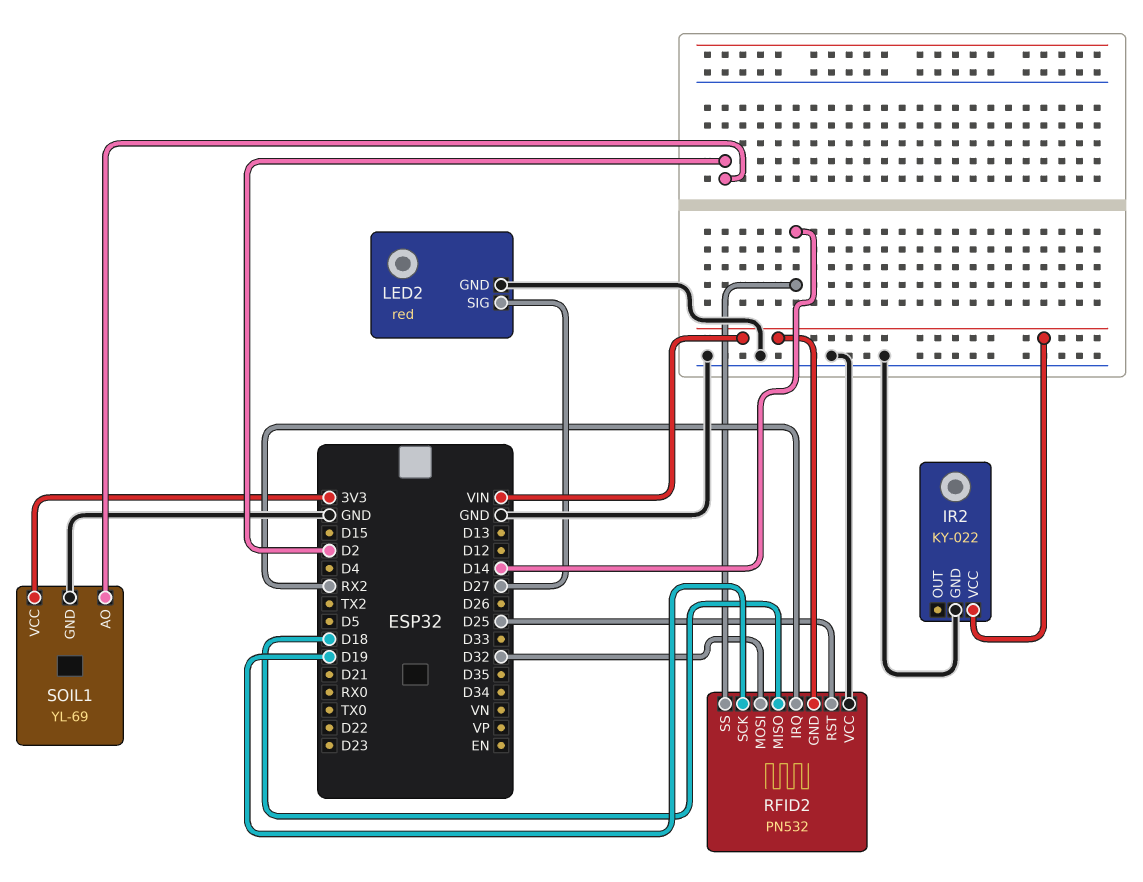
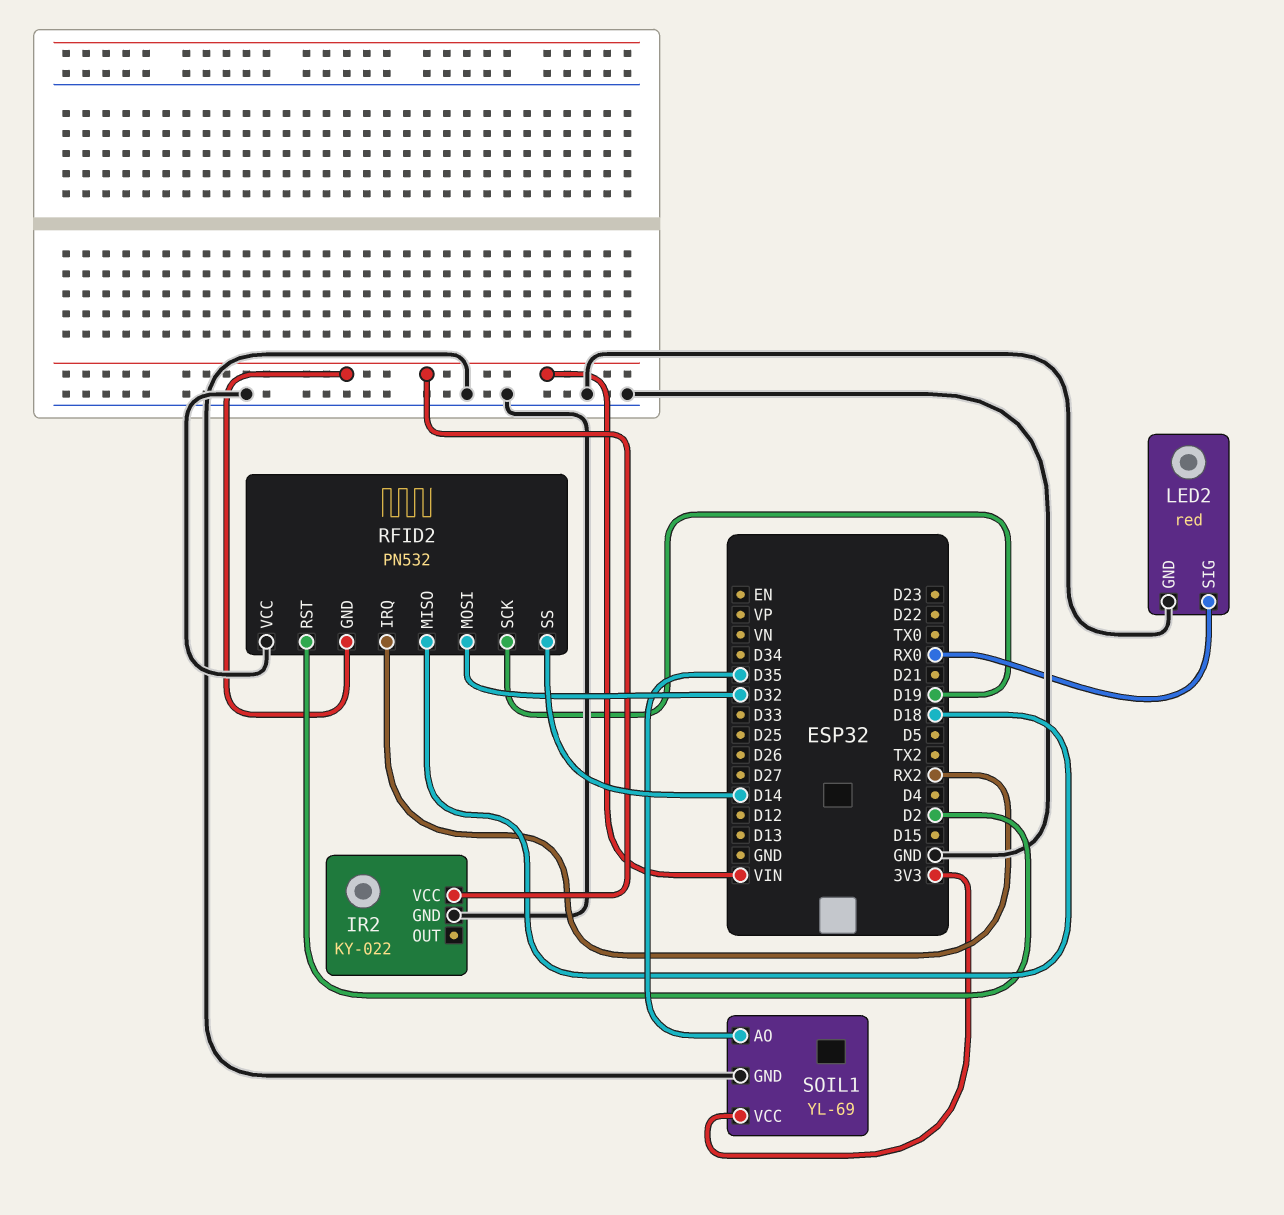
LED2 pin SIG: D27 -> RX0
RFID2 pin RST: D25 -> D2
SOIL1 pin AO: D2 -> D35

